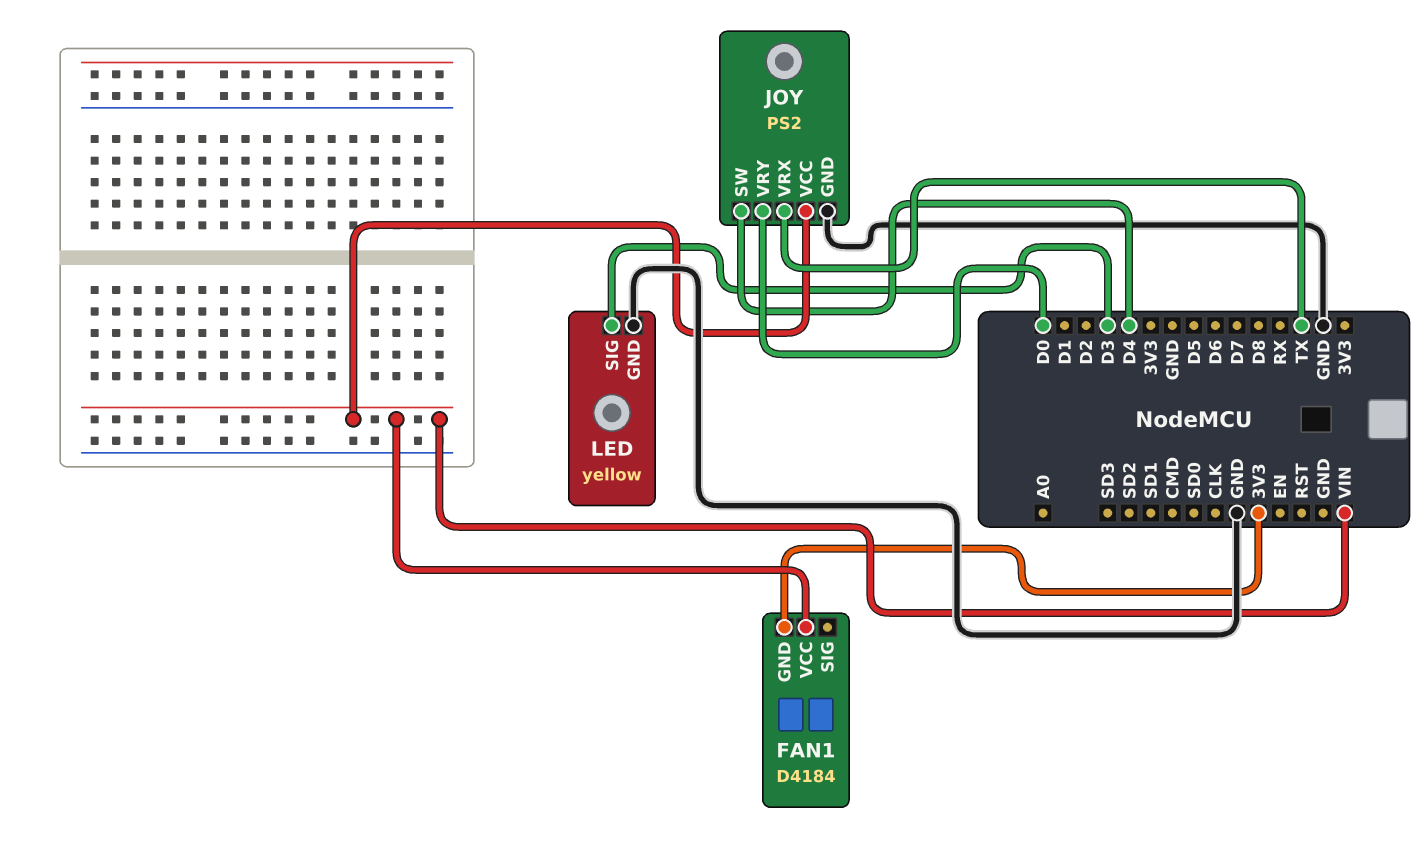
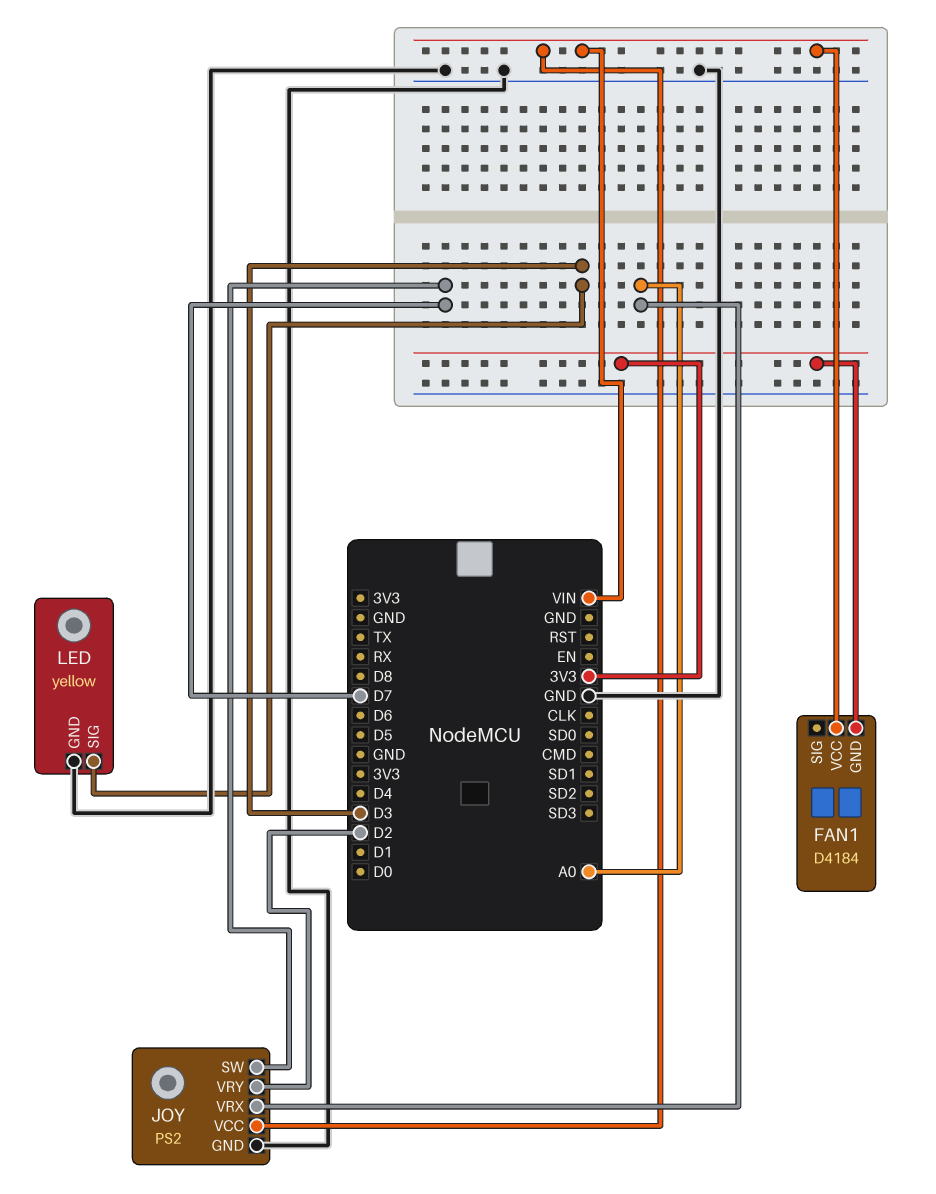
JOY pin SW: D4 -> D7
JOY pin VRX: TX -> A0
JOY pin VRY: D0 -> D2

